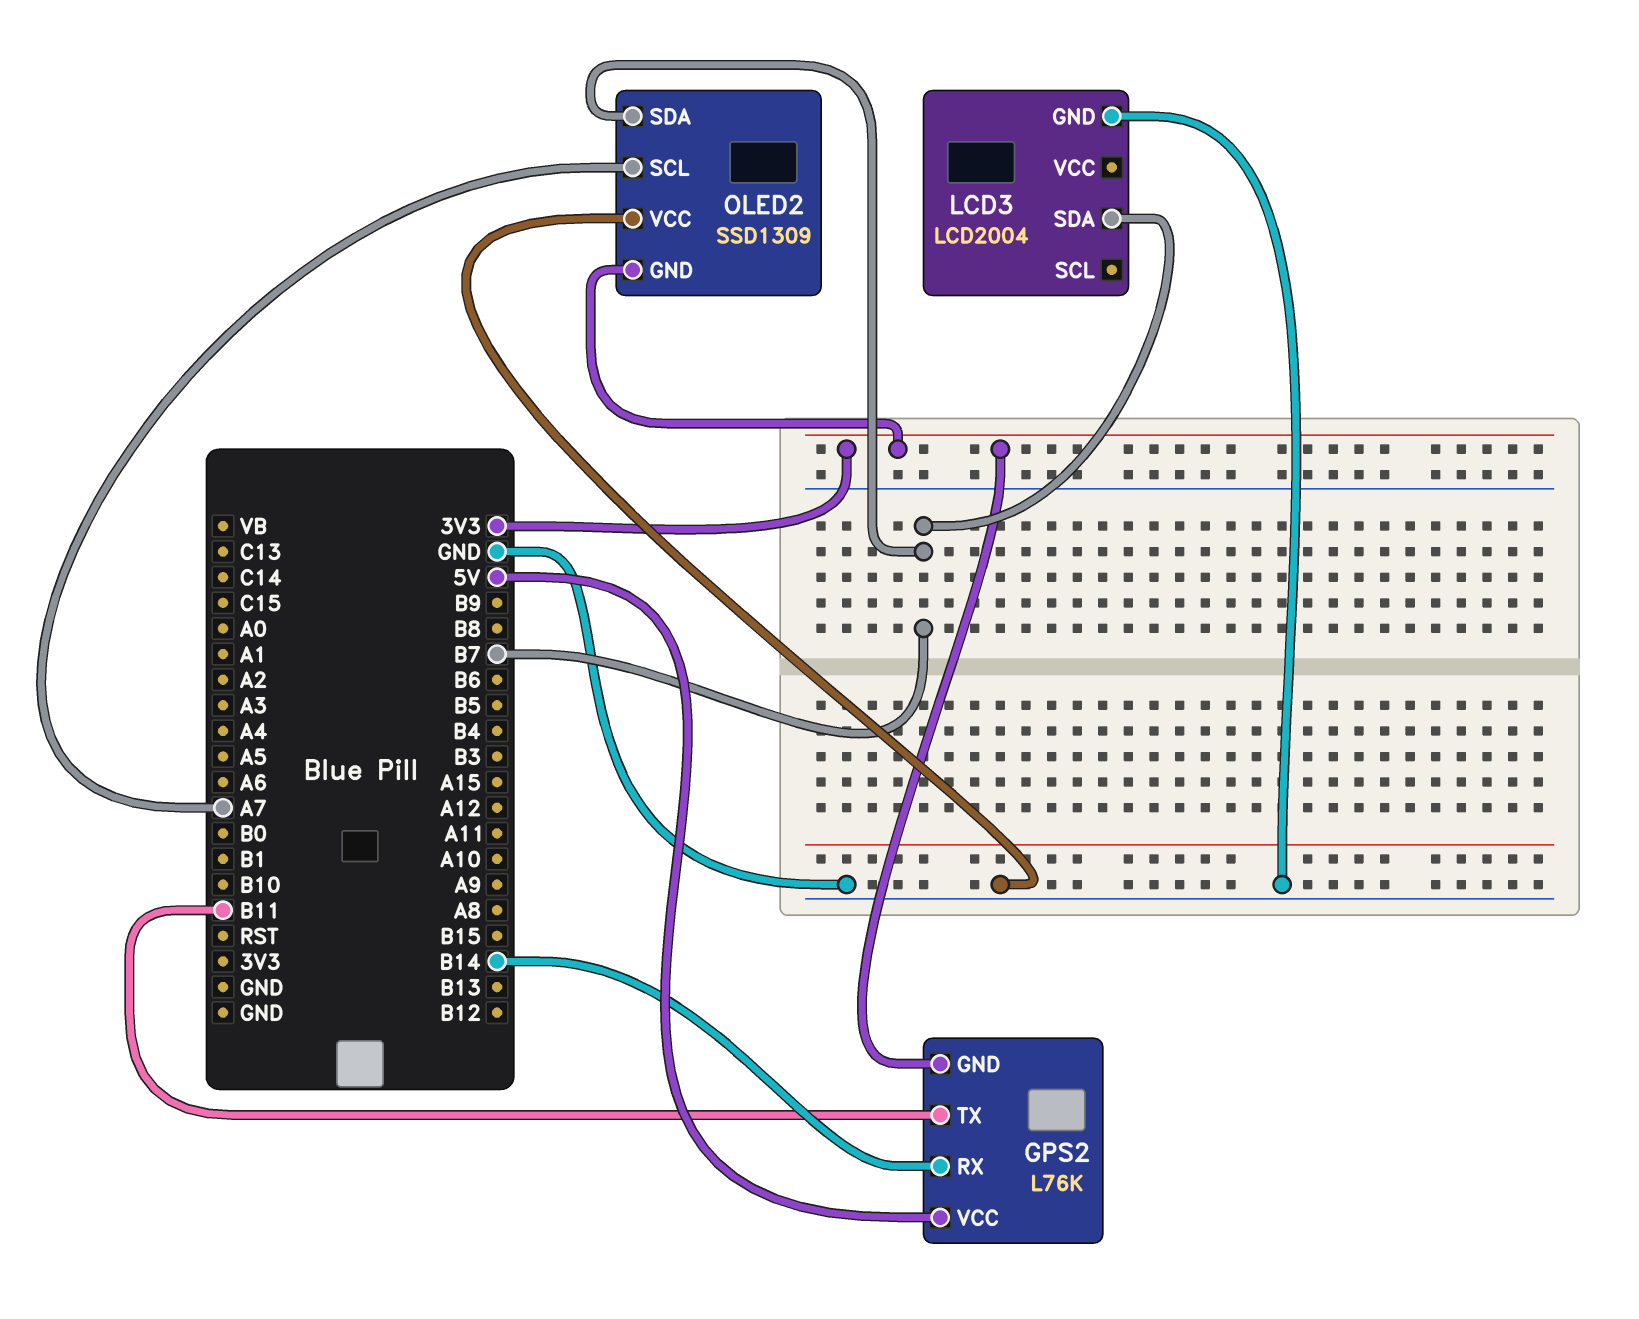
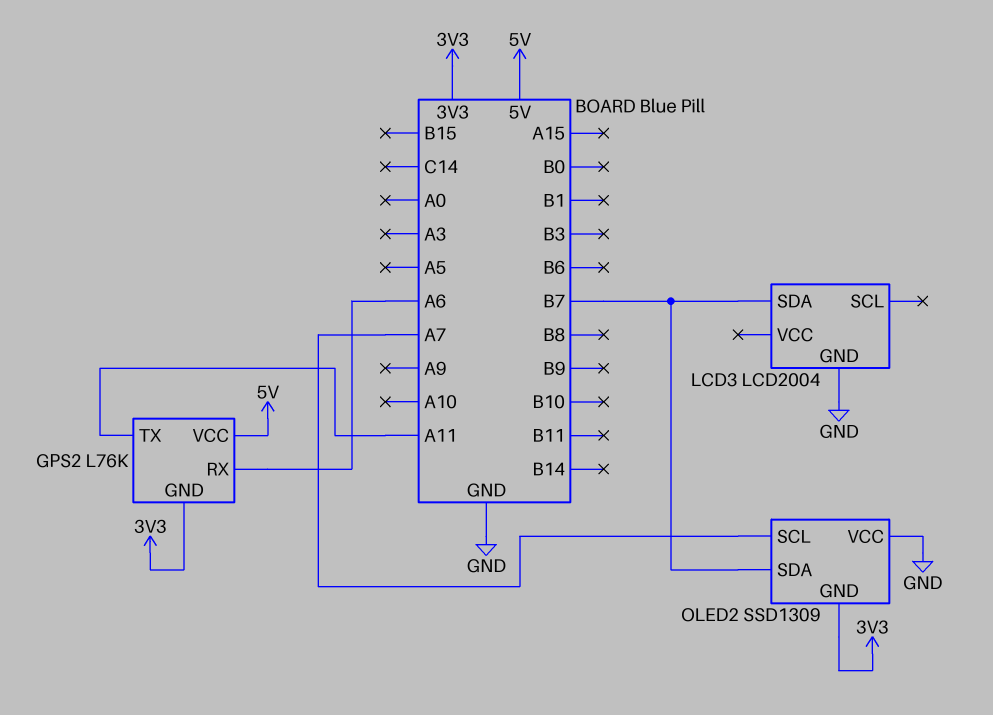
GPS2 pin RX: B14 -> A6
GPS2 pin TX: B11 -> A11

